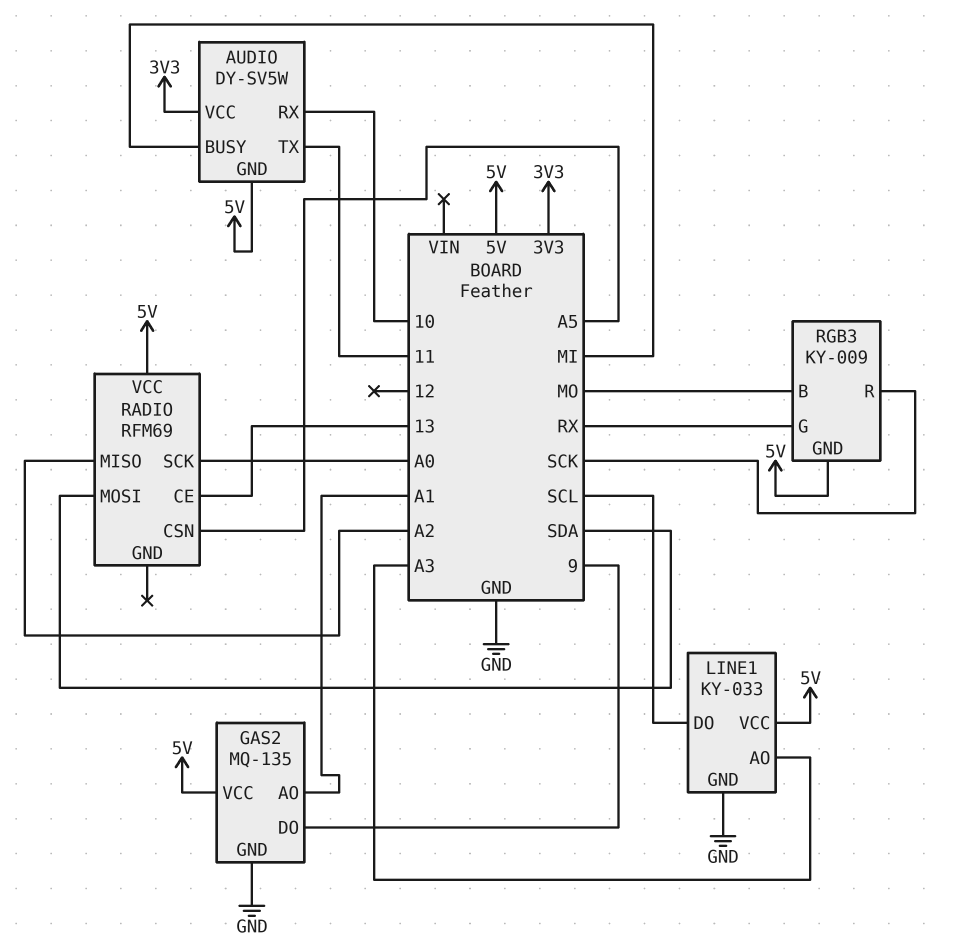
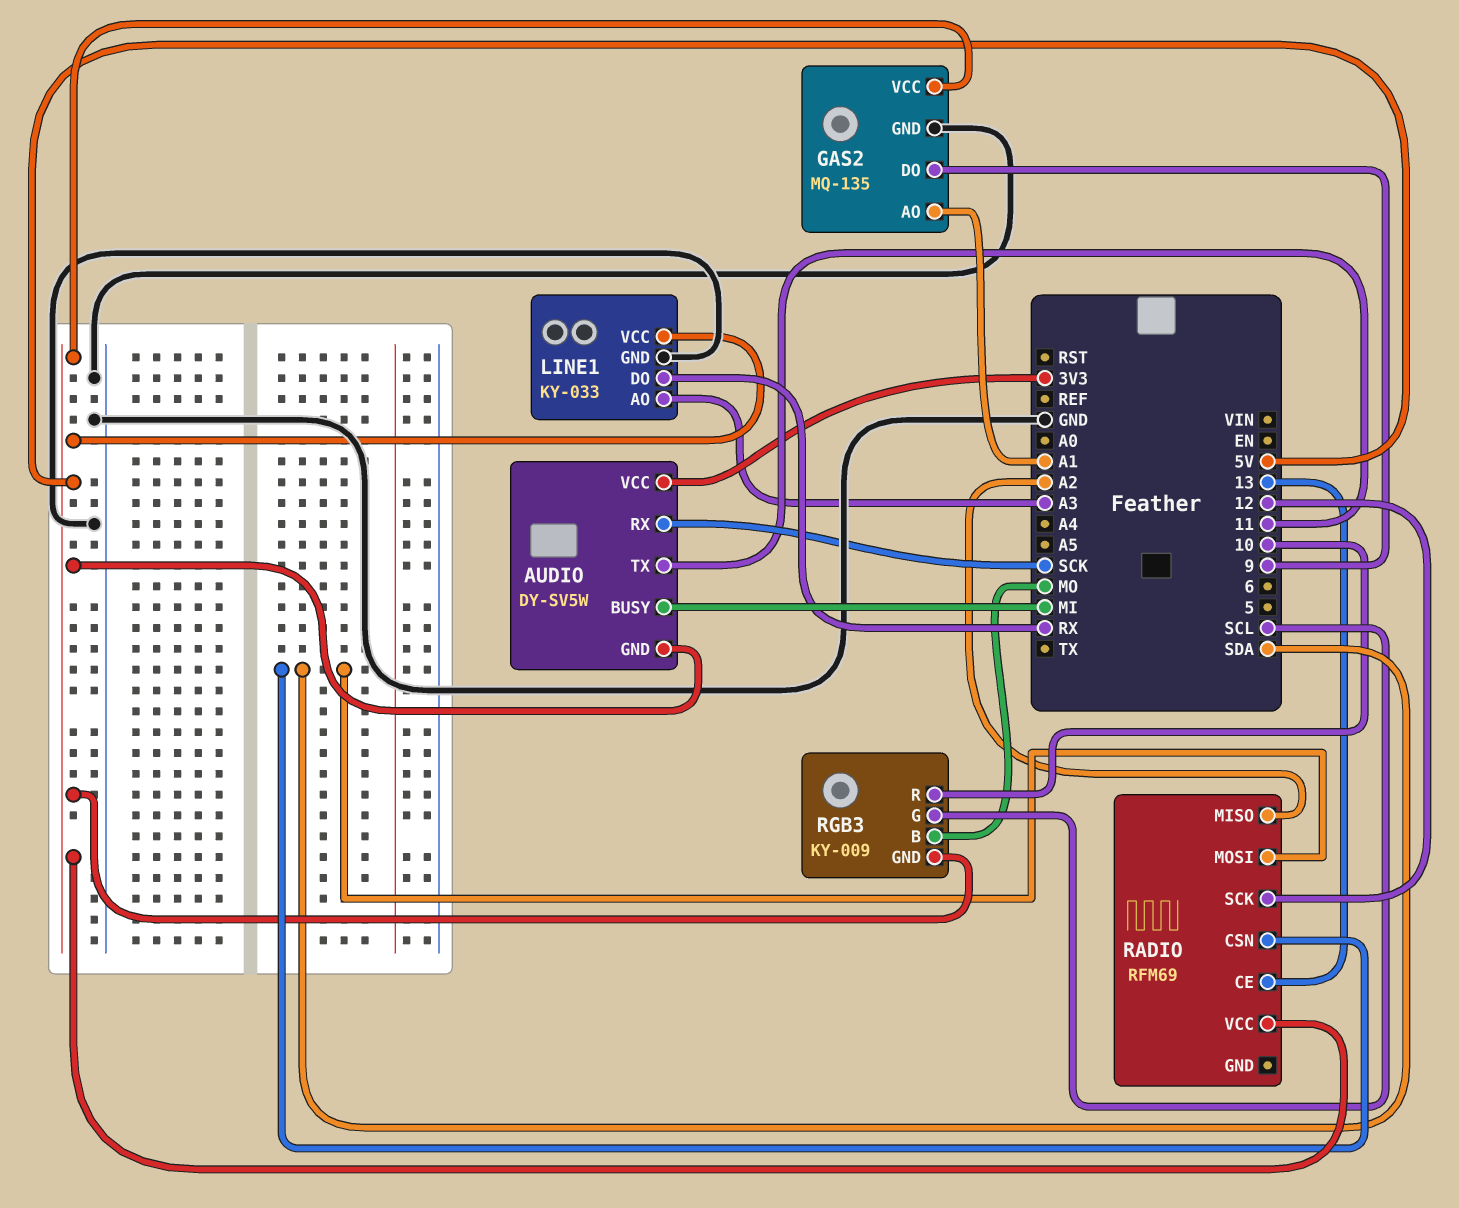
AUDIO pin RX: 10 -> SCK
LINE1 pin DO: SCL -> RX
RADIO pin CSN: A5 -> SDA
RADIO pin SCK: A0 -> 12
RGB3 pin G: RX -> SCL
RGB3 pin R: SCK -> 10

